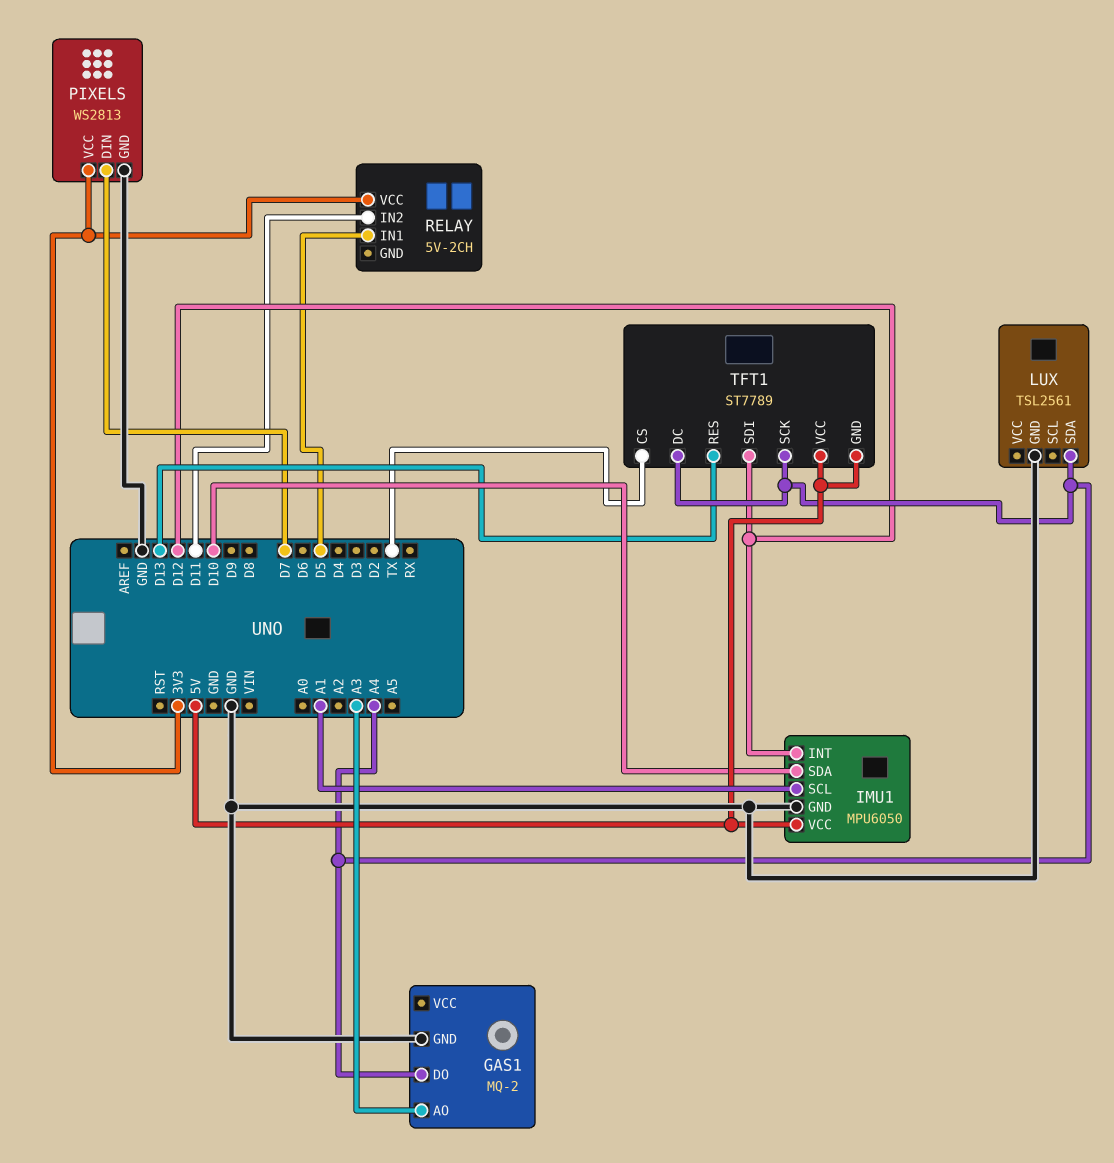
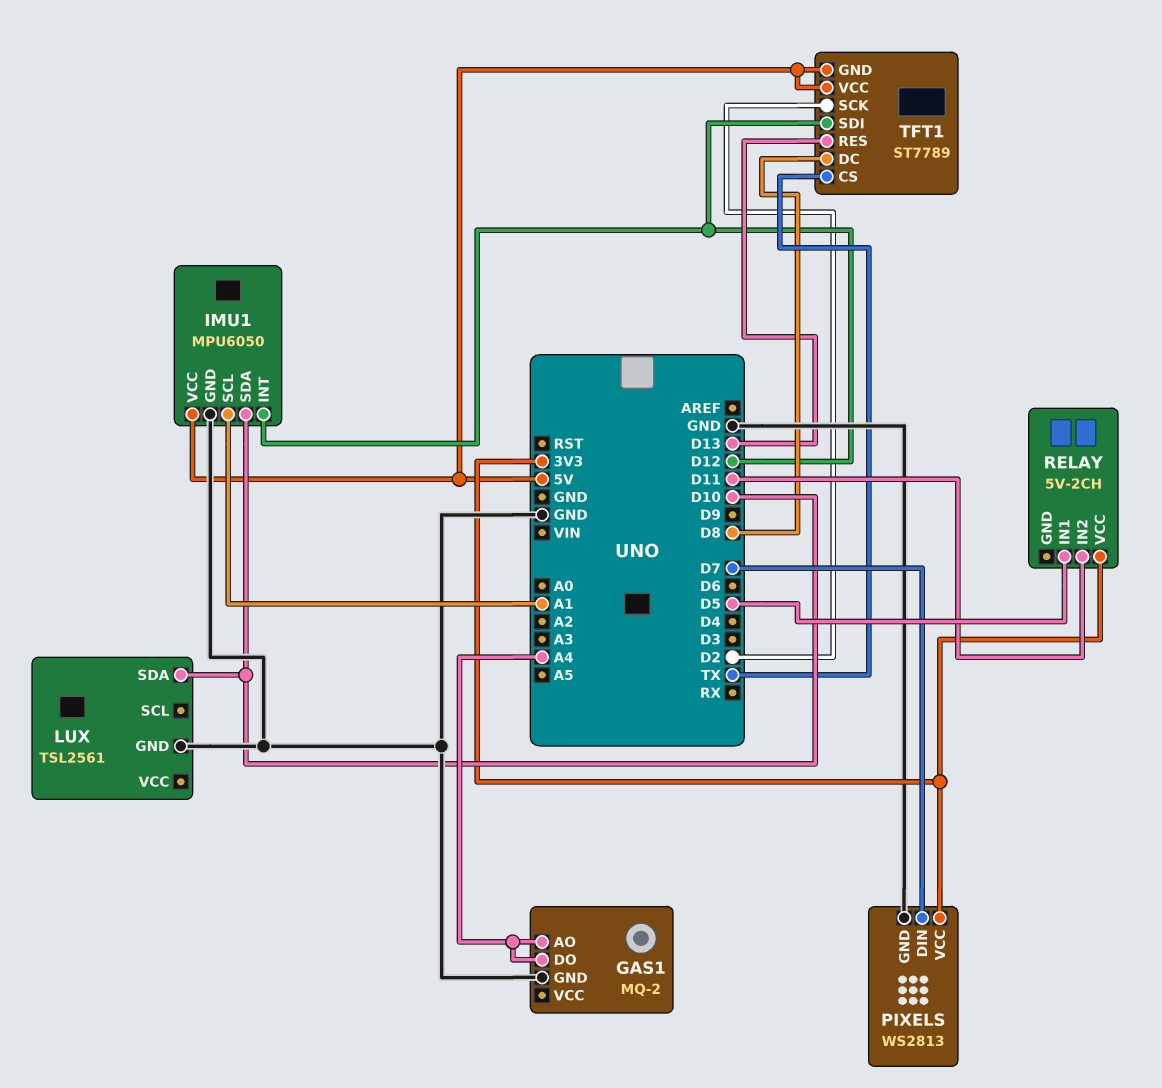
GAS1 pin AO: A3 -> A4
LUX pin SDA: A4 -> D10
TFT1 pin DC: A4 -> D8
TFT1 pin SCK: A4 -> D2

